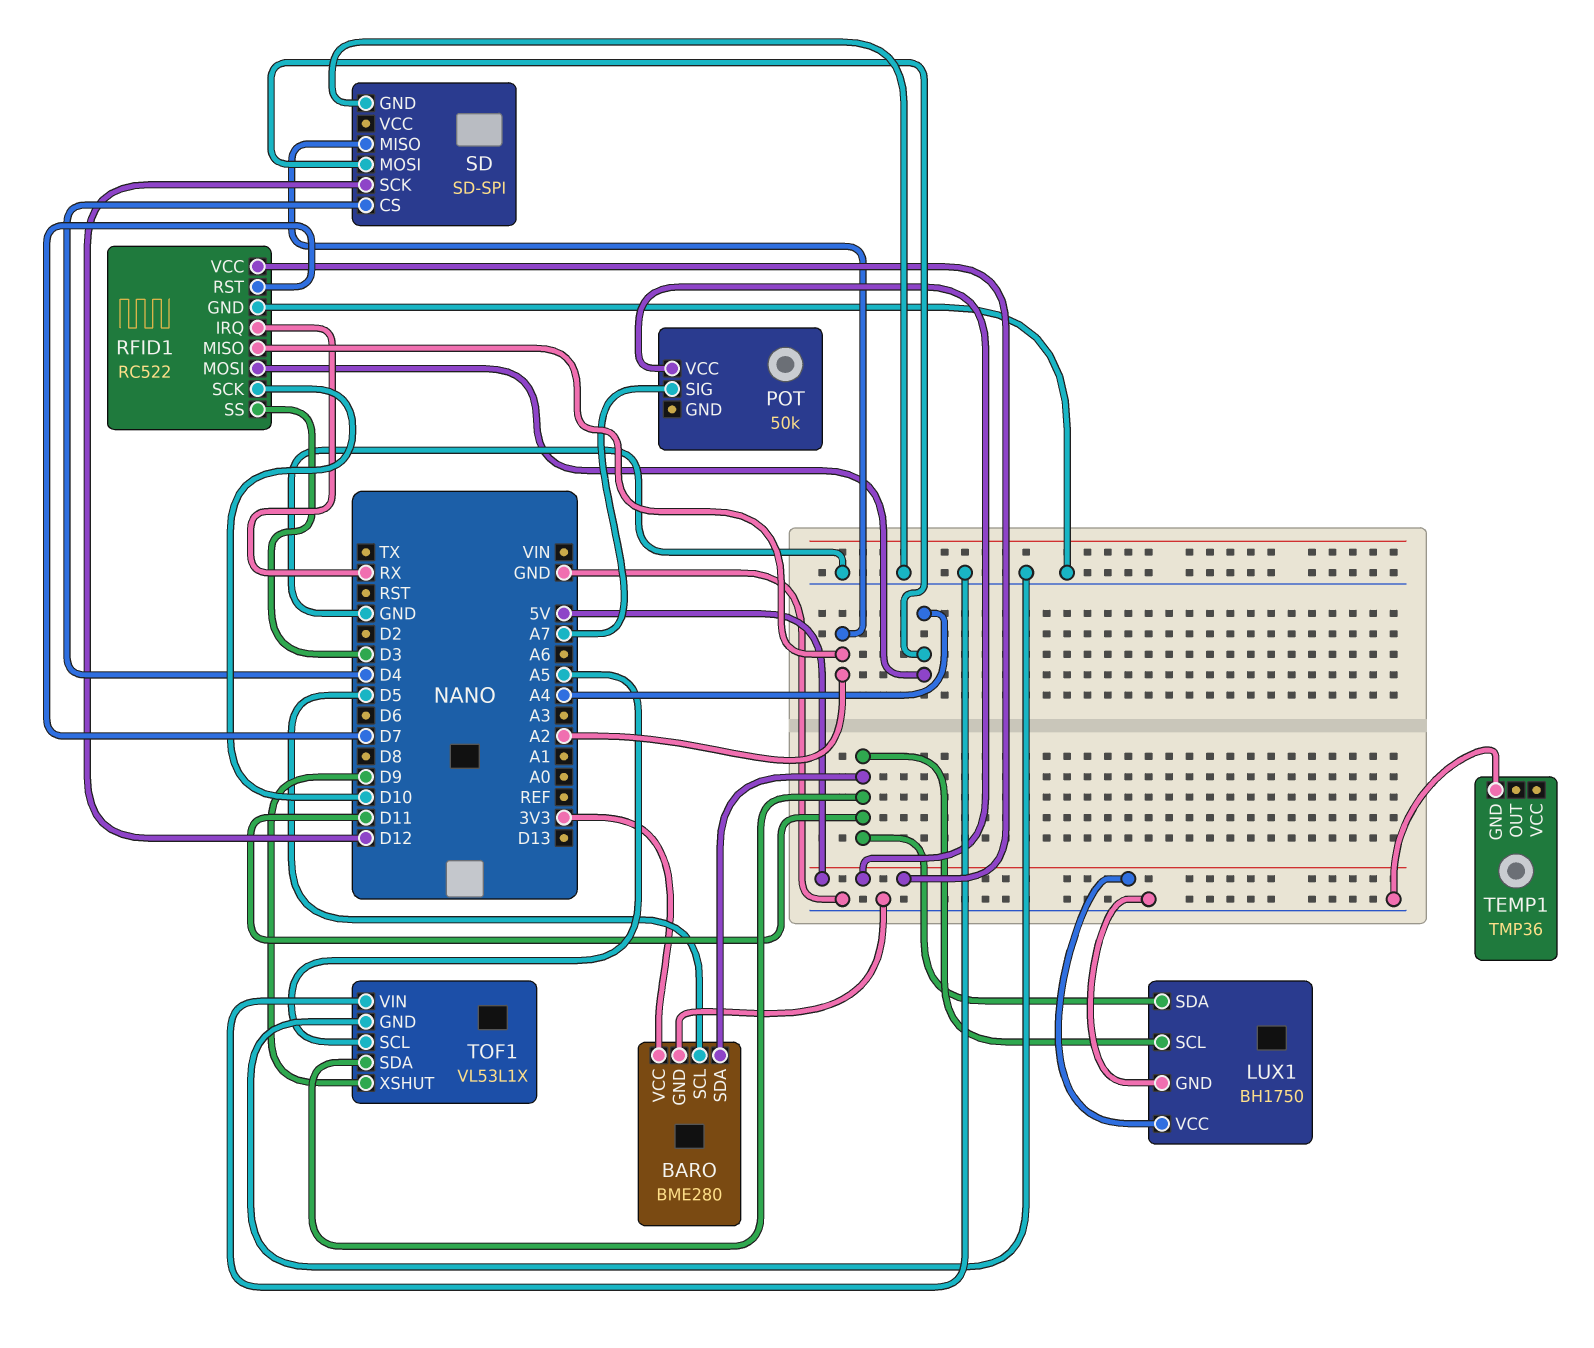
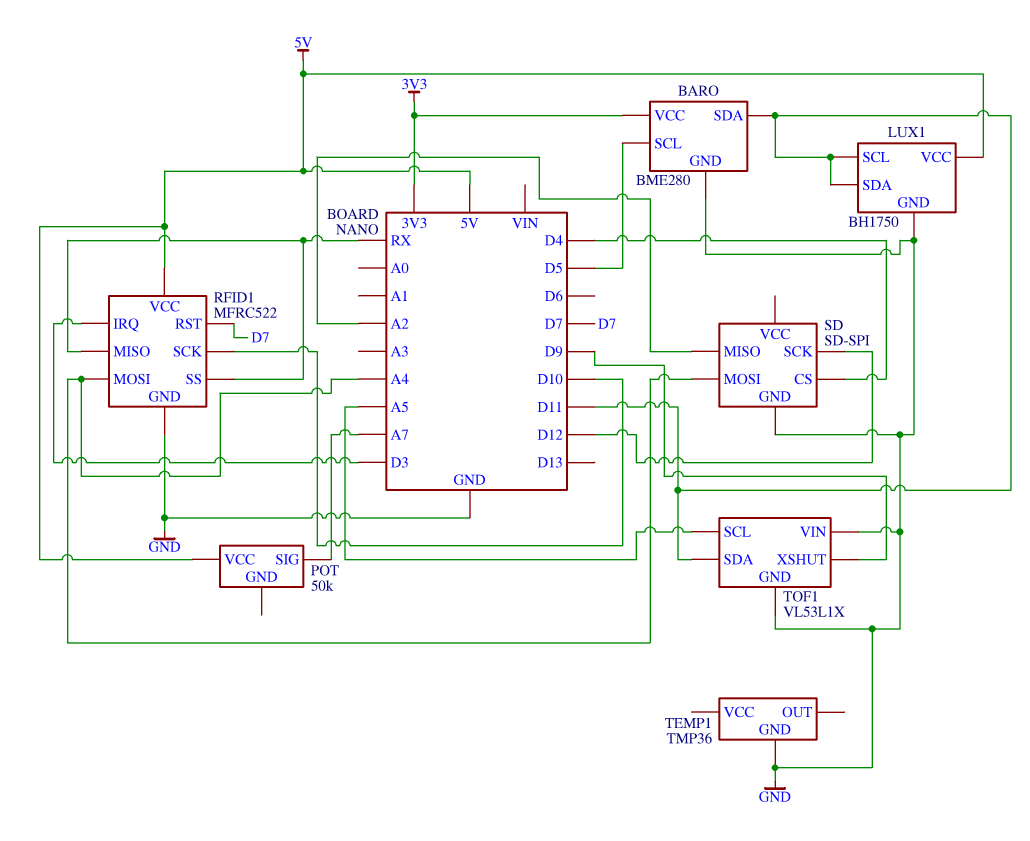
RFID1: RC522 -> MFRC522
RFID1 pin IRQ: RX -> D3
RFID1 pin MISO: A2 -> RX
RFID1 pin SS: D3 -> RX

